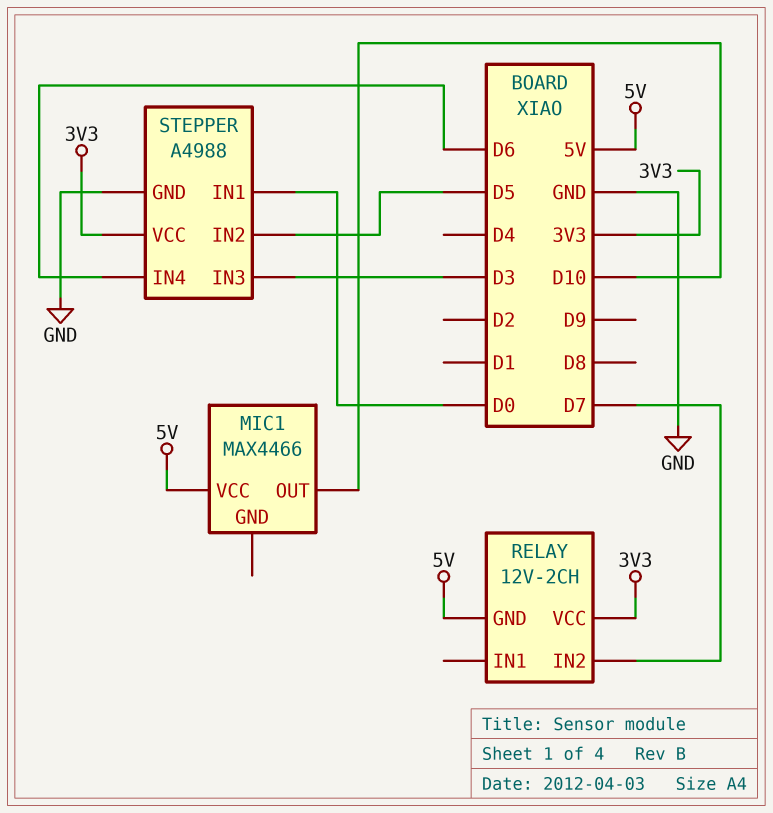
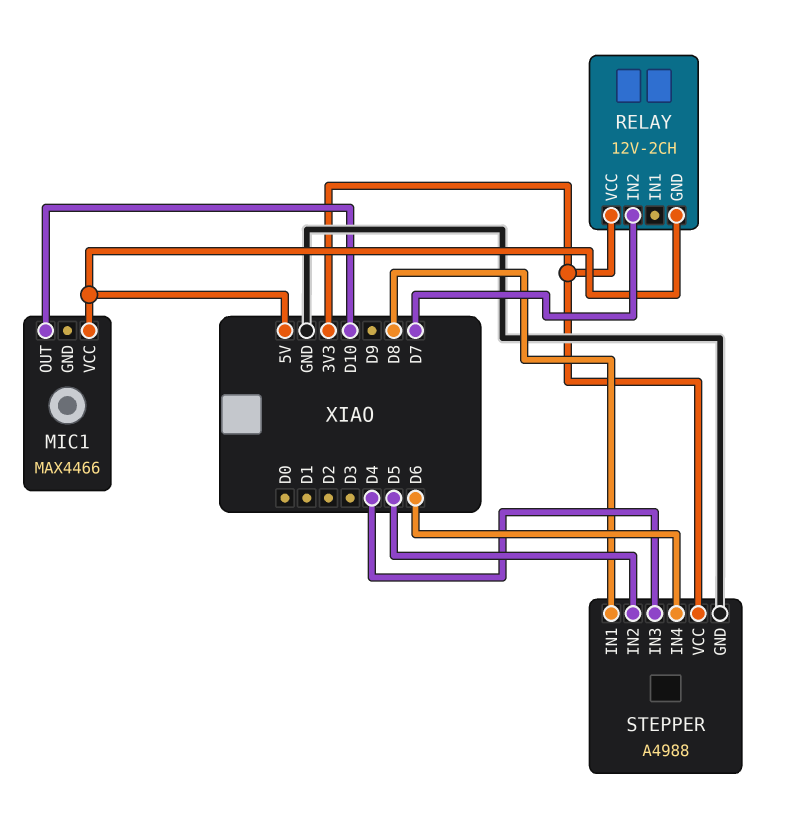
STEPPER pin IN1: D0 -> D8
STEPPER pin IN3: D3 -> D4

